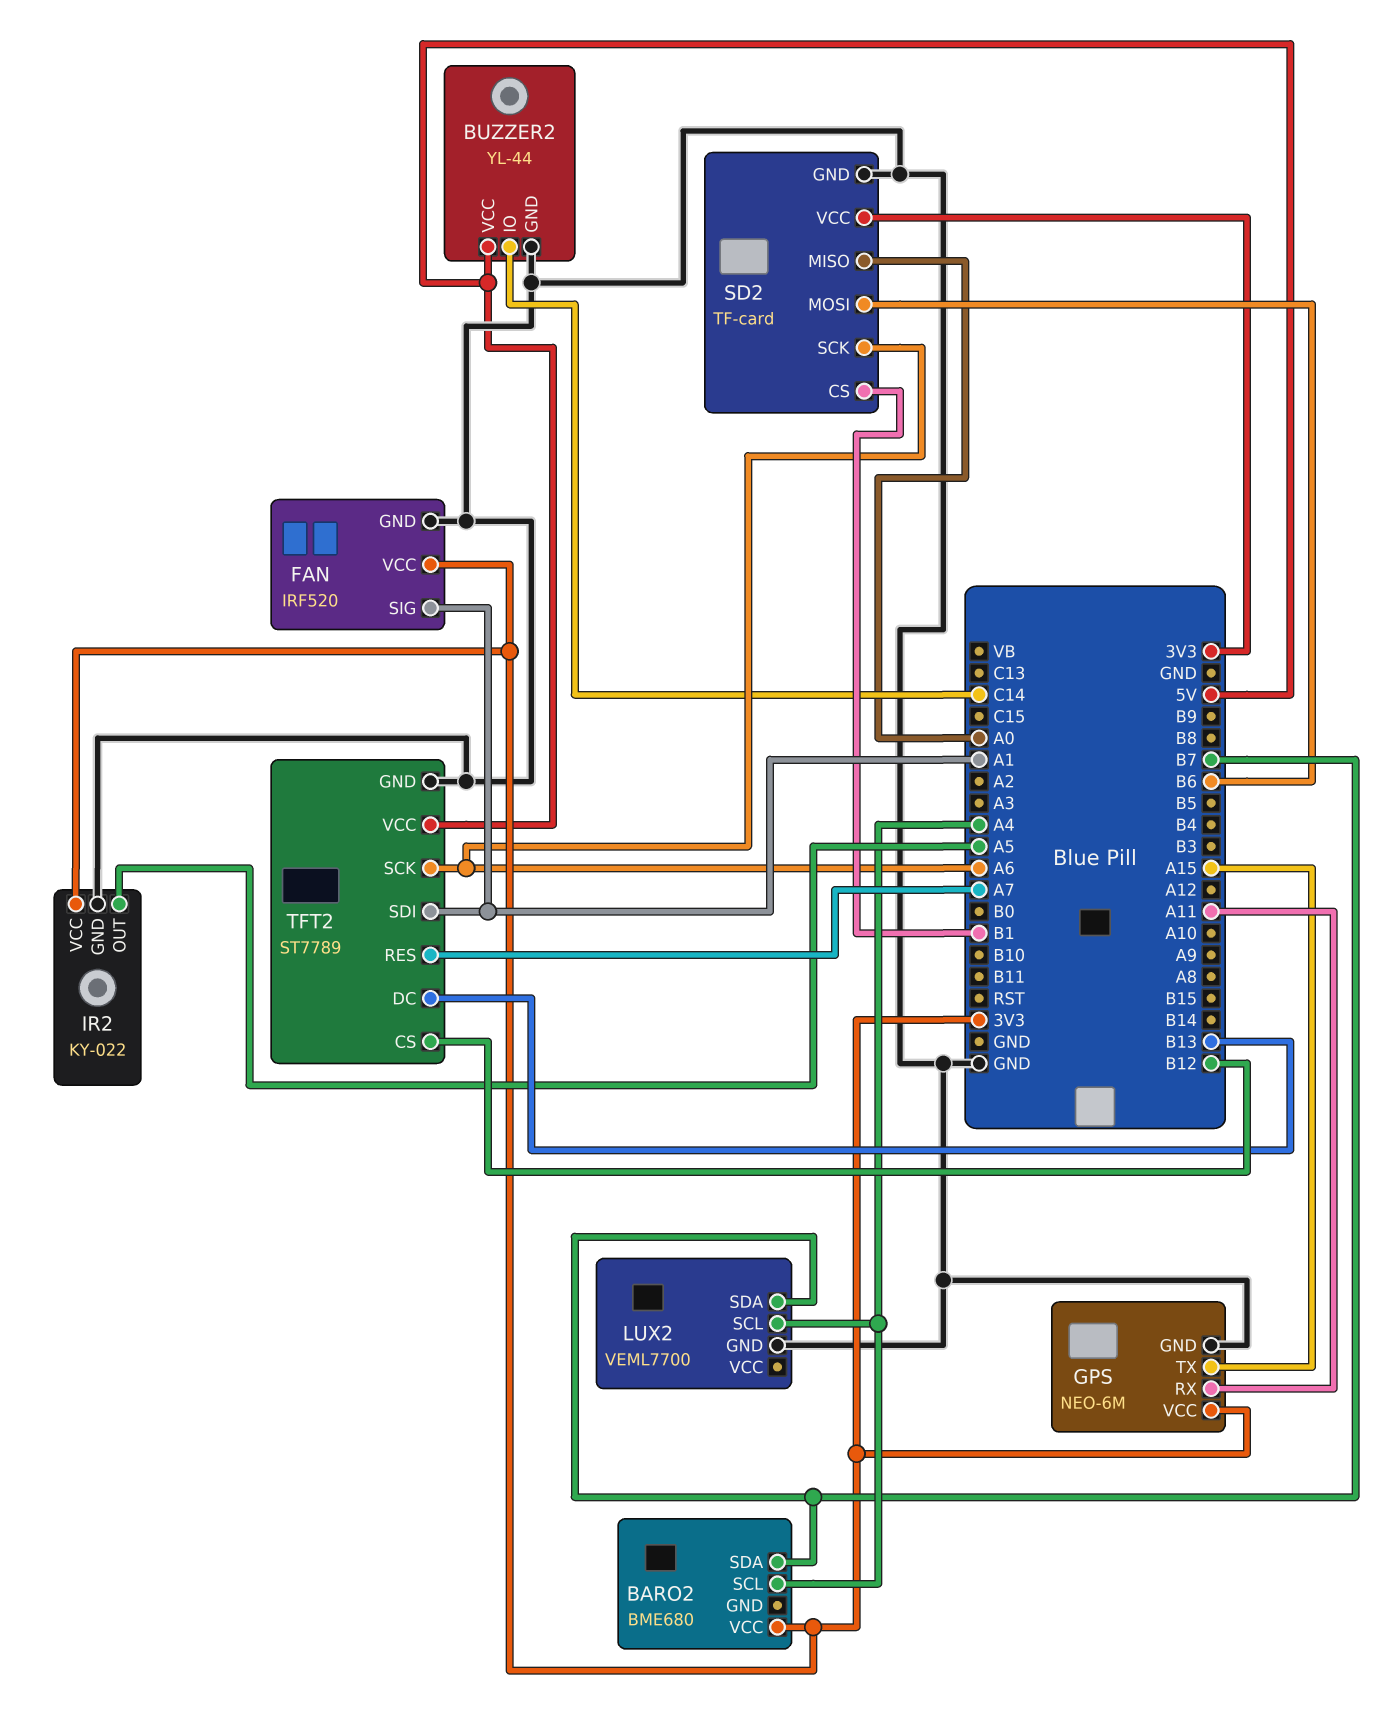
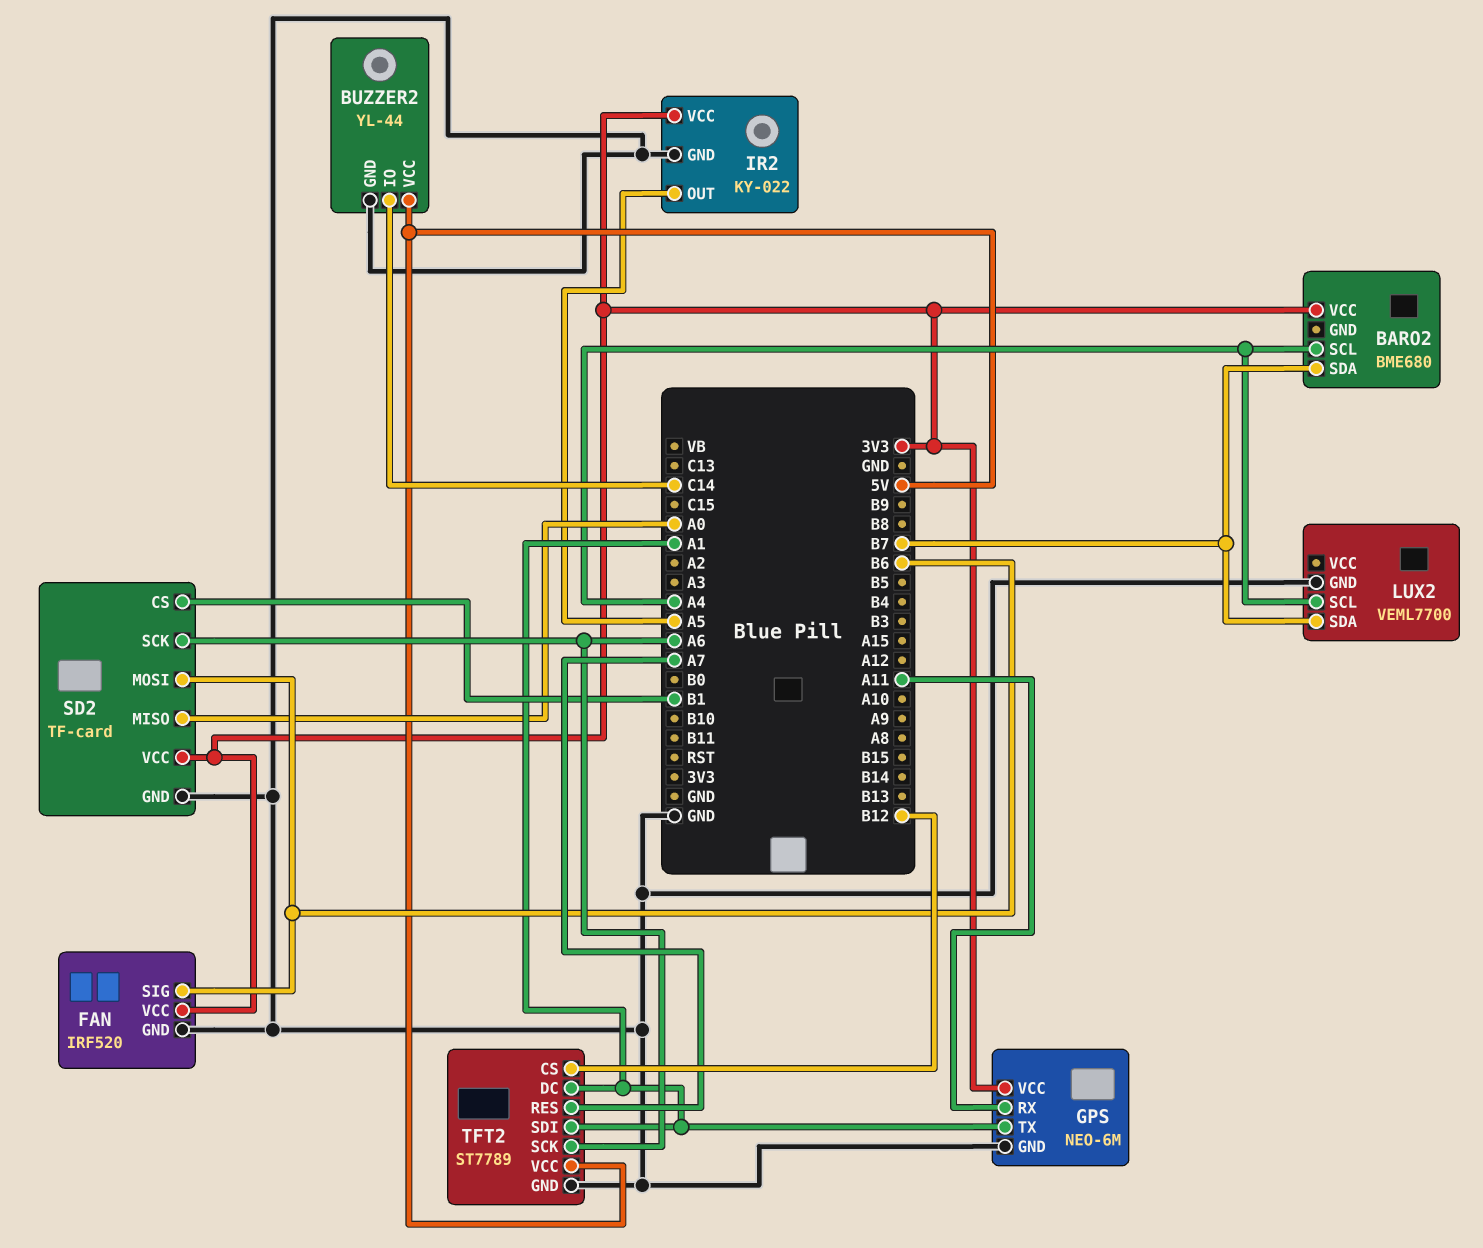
FAN pin SIG: A1 -> B6
GPS pin TX: A15 -> A1
TFT2 pin DC: B13 -> A1

